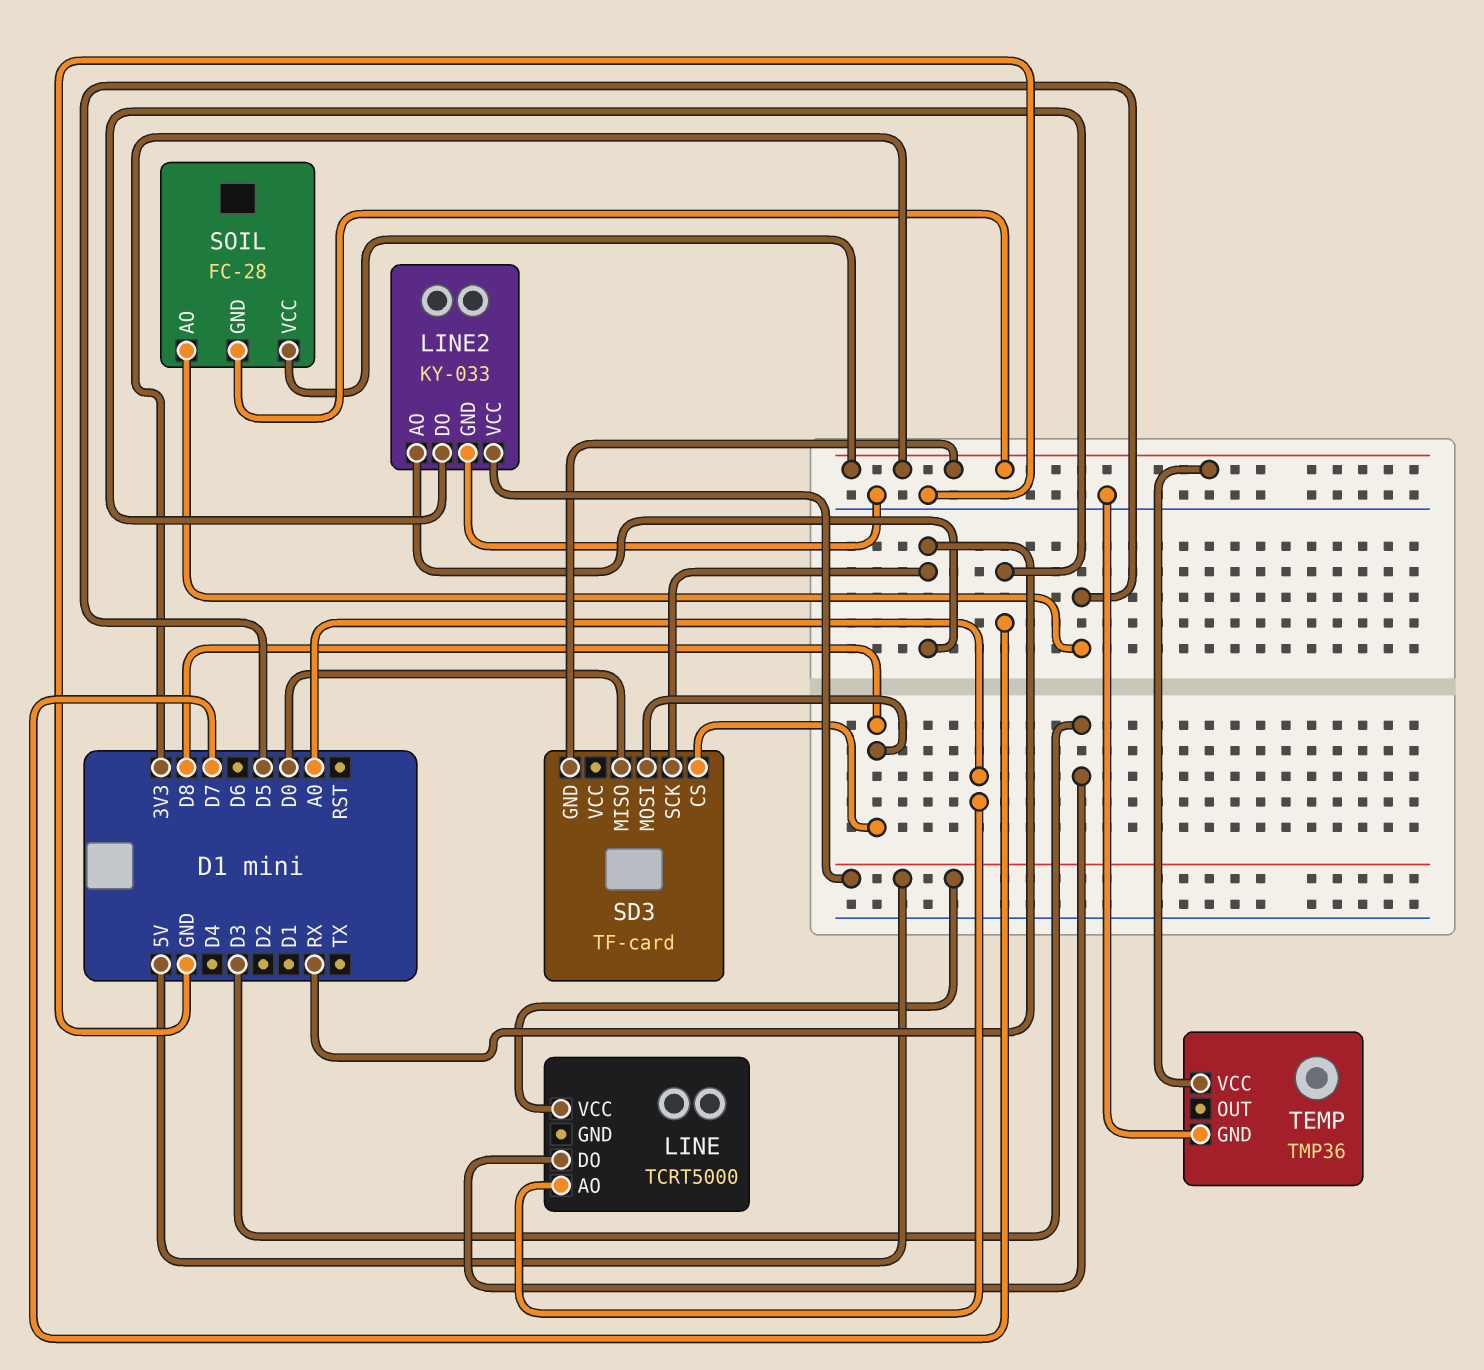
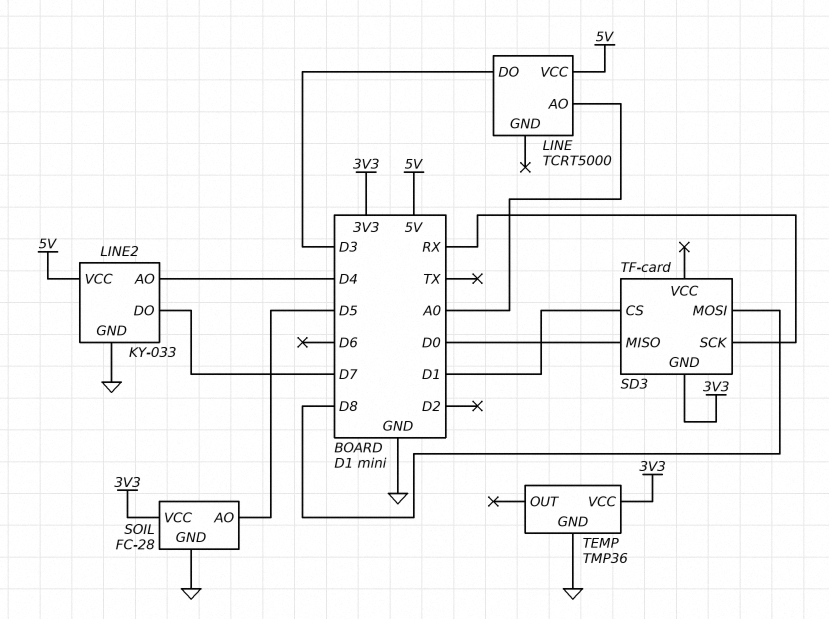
LINE2 pin AO: RX -> D4
SD3 pin CS: D8 -> D1
SOIL pin GND: 3V3 -> GND

